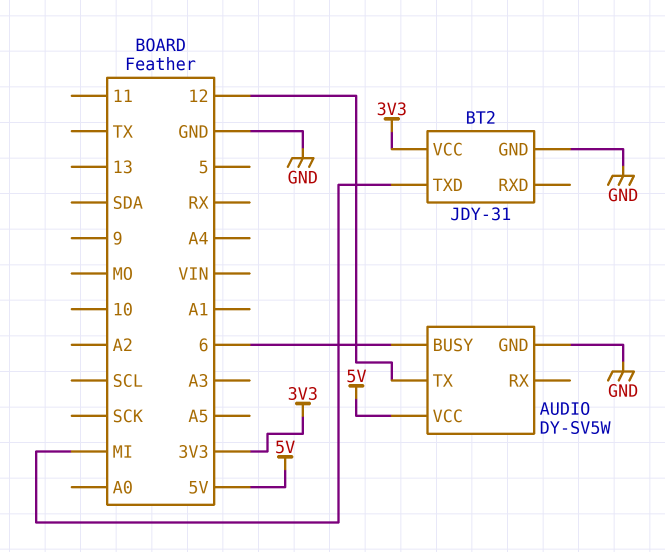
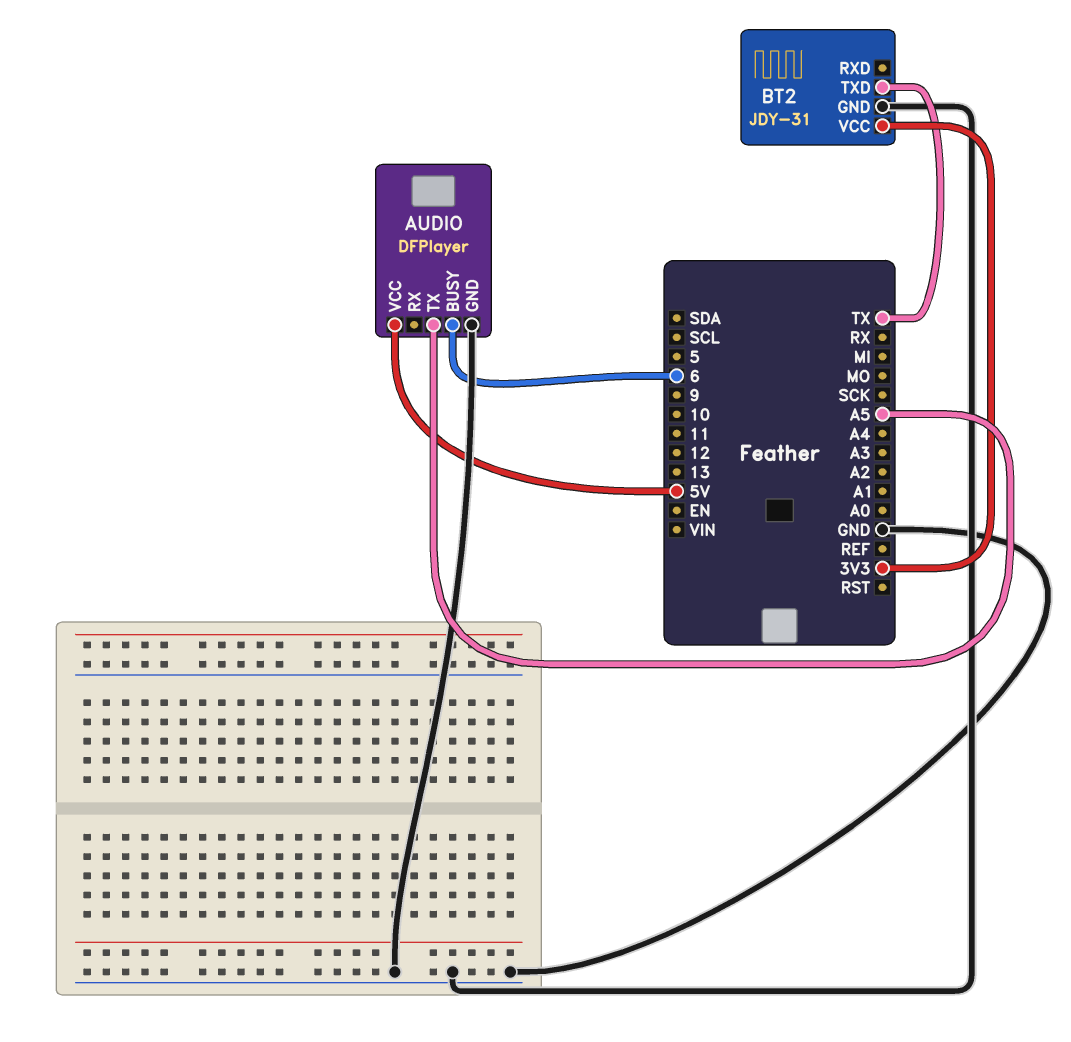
AUDIO: DY-SV5W -> DFPlayer
AUDIO pin TX: 12 -> A5
BT2 pin TXD: MI -> TX

